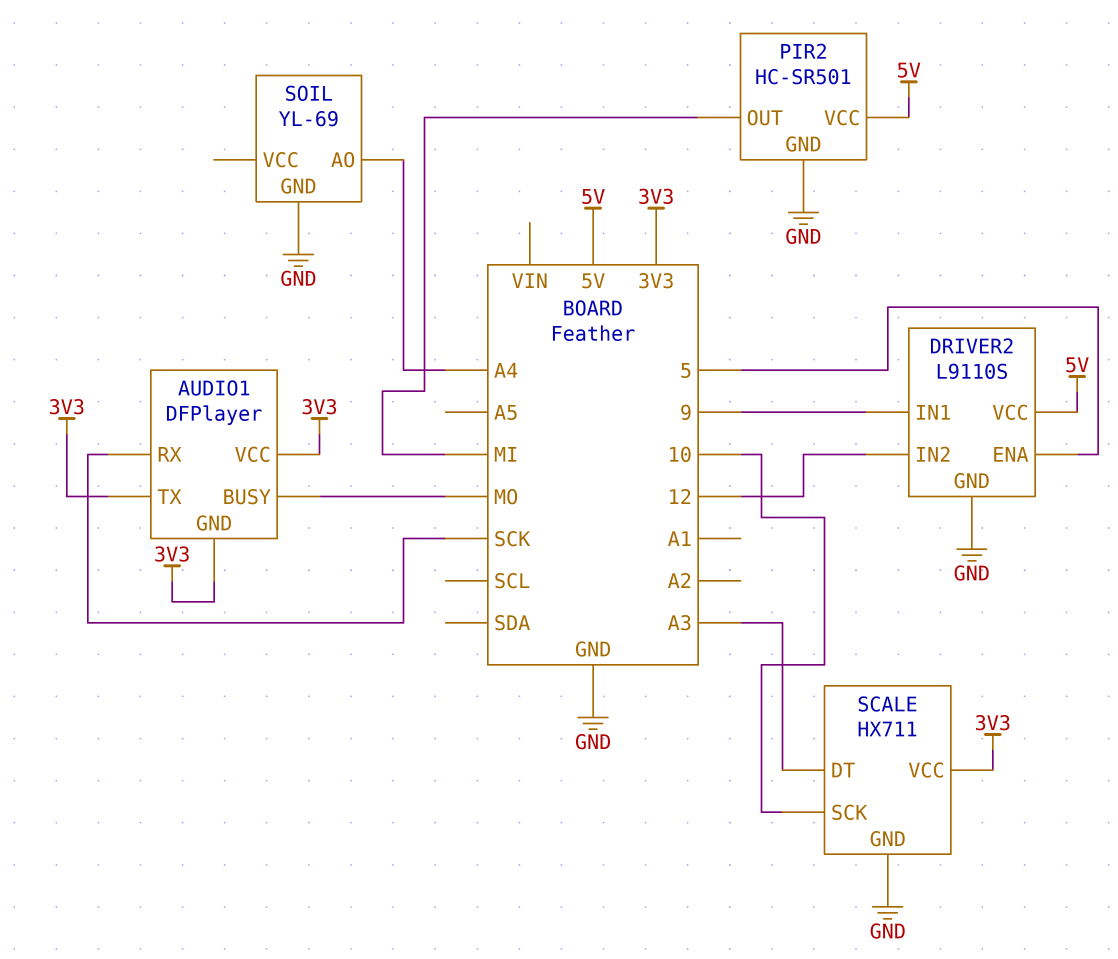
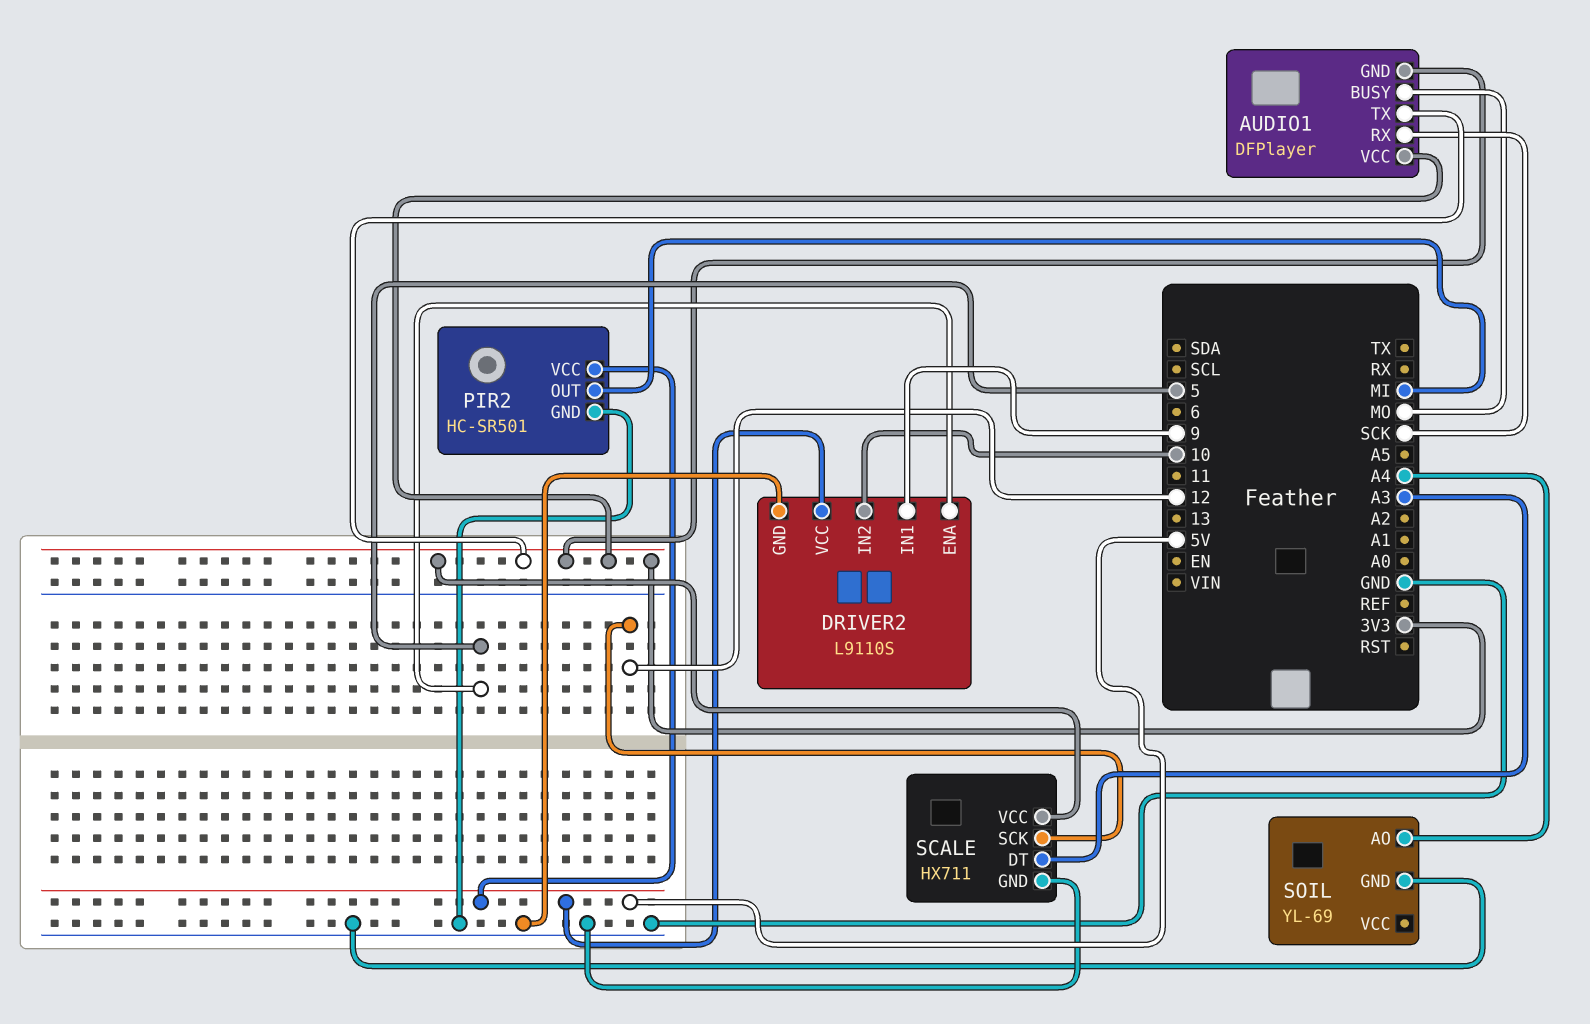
DRIVER2 pin IN2: 12 -> 10
SCALE pin SCK: 10 -> 12

